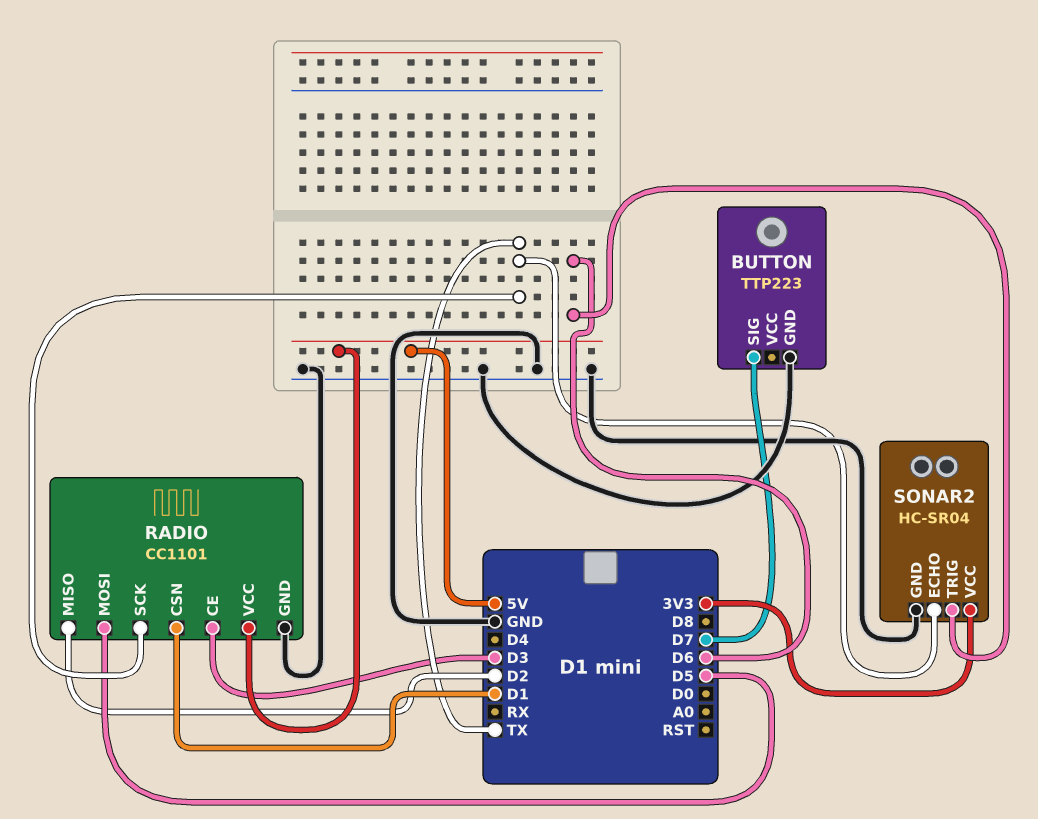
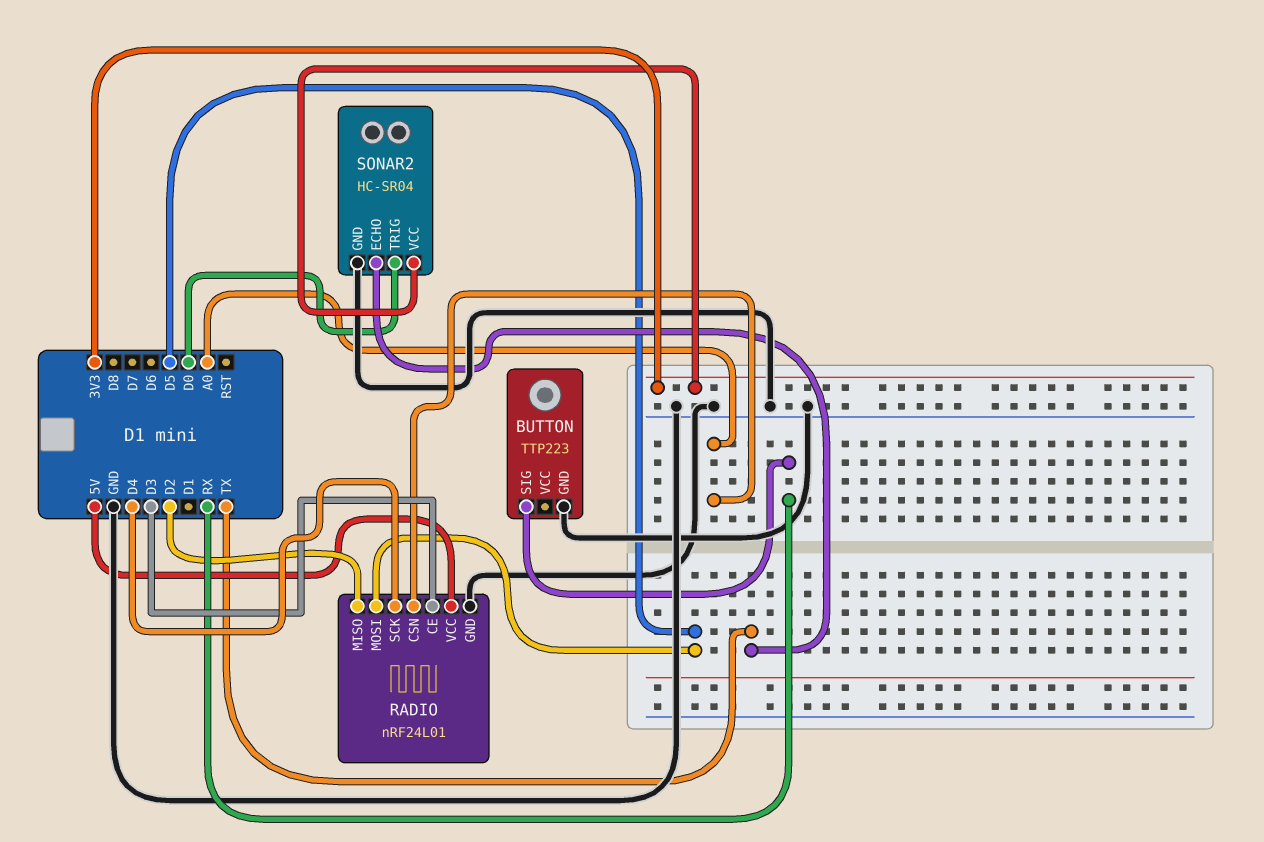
BUTTON pin SIG: D7 -> RX
RADIO: CC1101 -> nRF24L01
RADIO pin CSN: D1 -> A0
RADIO pin SCK: TX -> D4
SONAR2 pin TRIG: D6 -> D0

